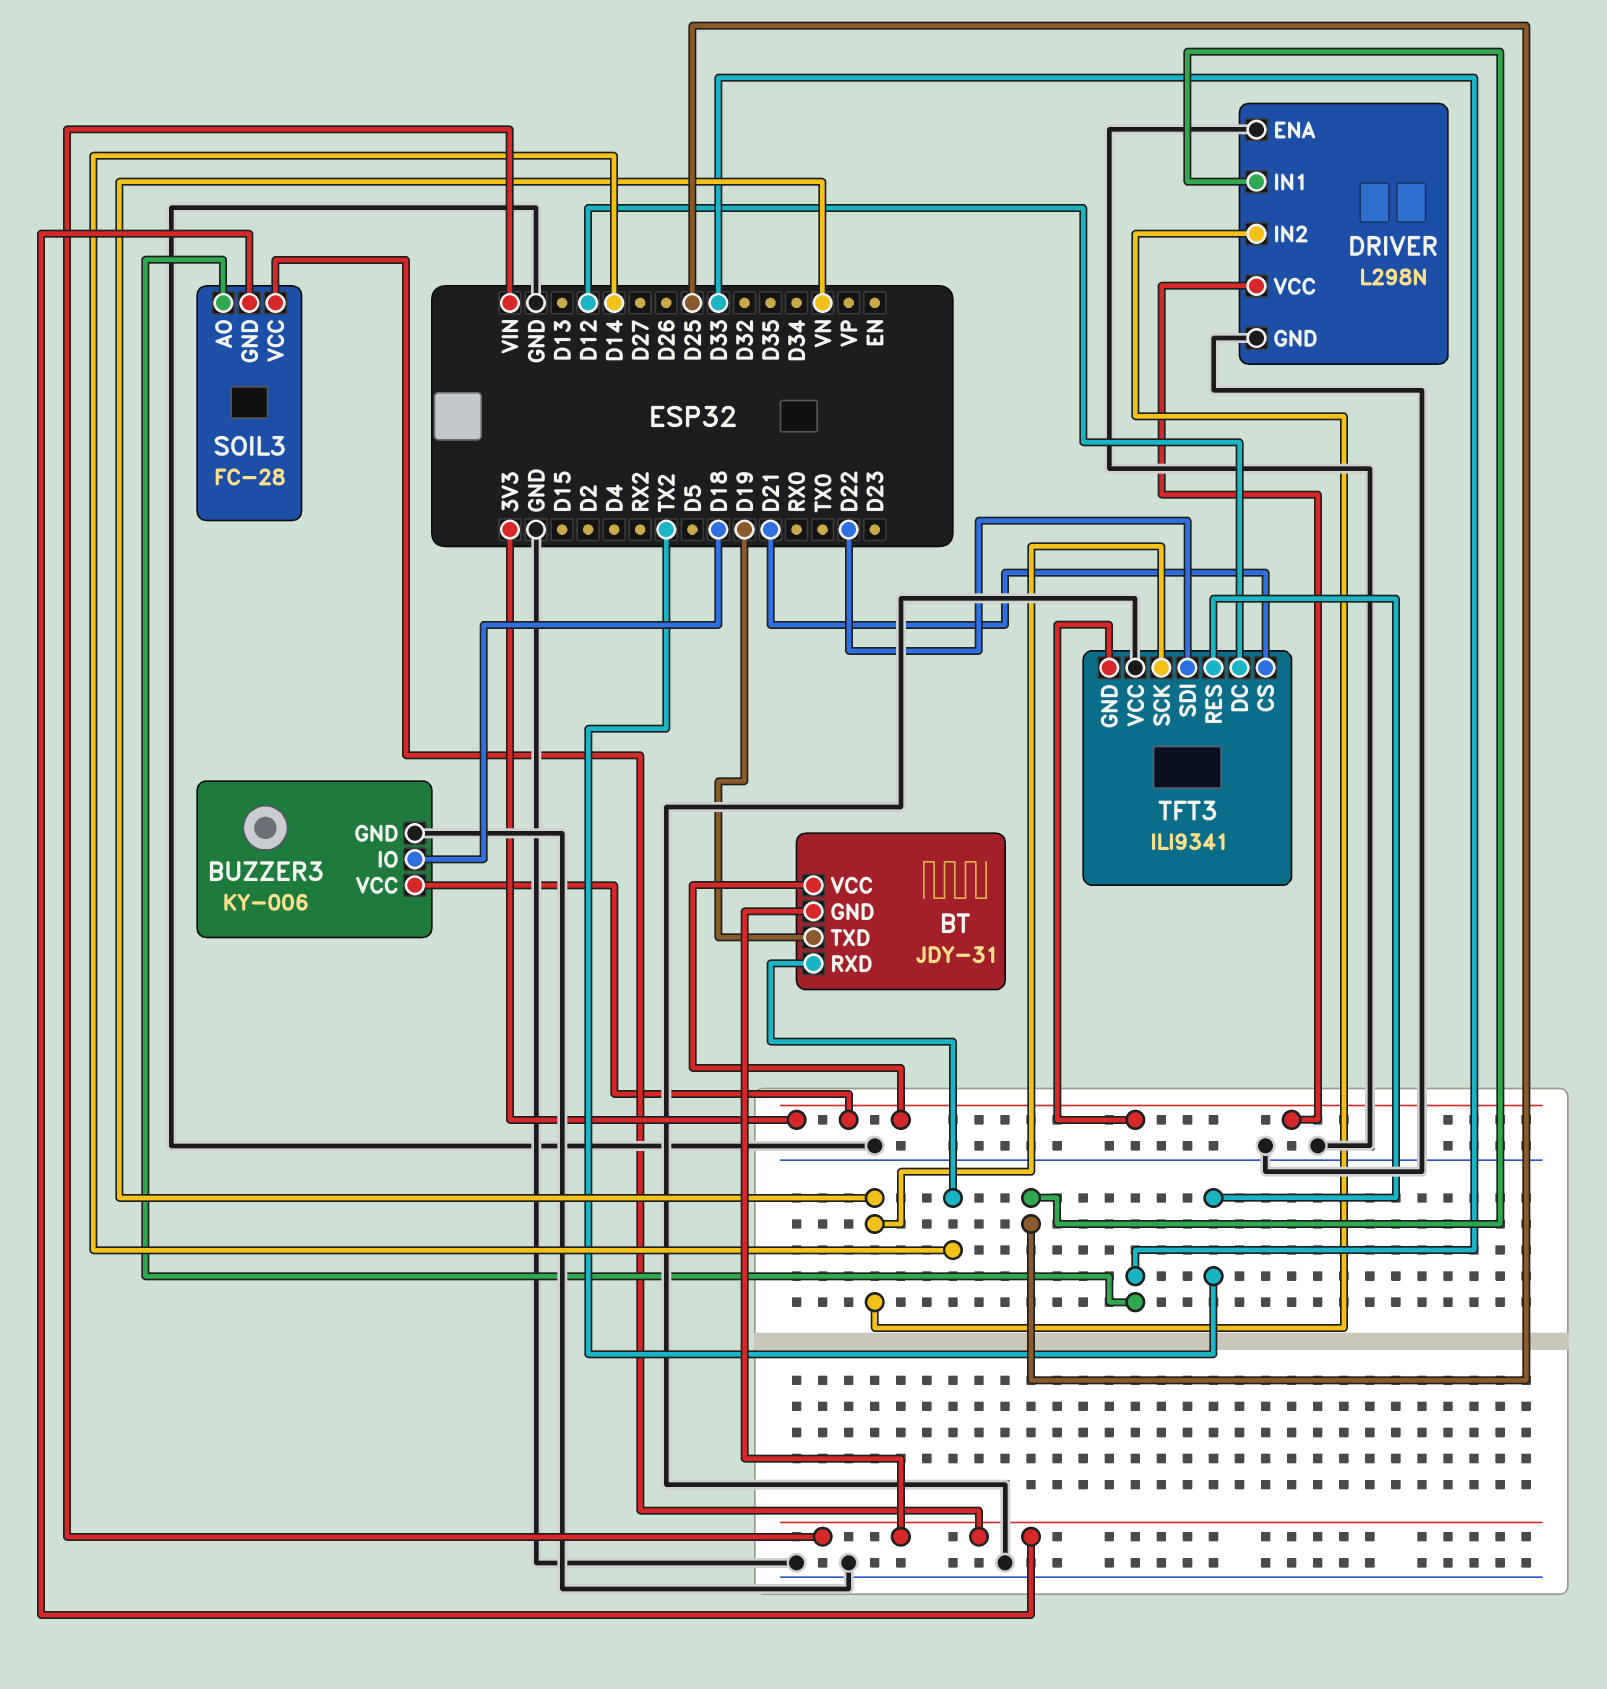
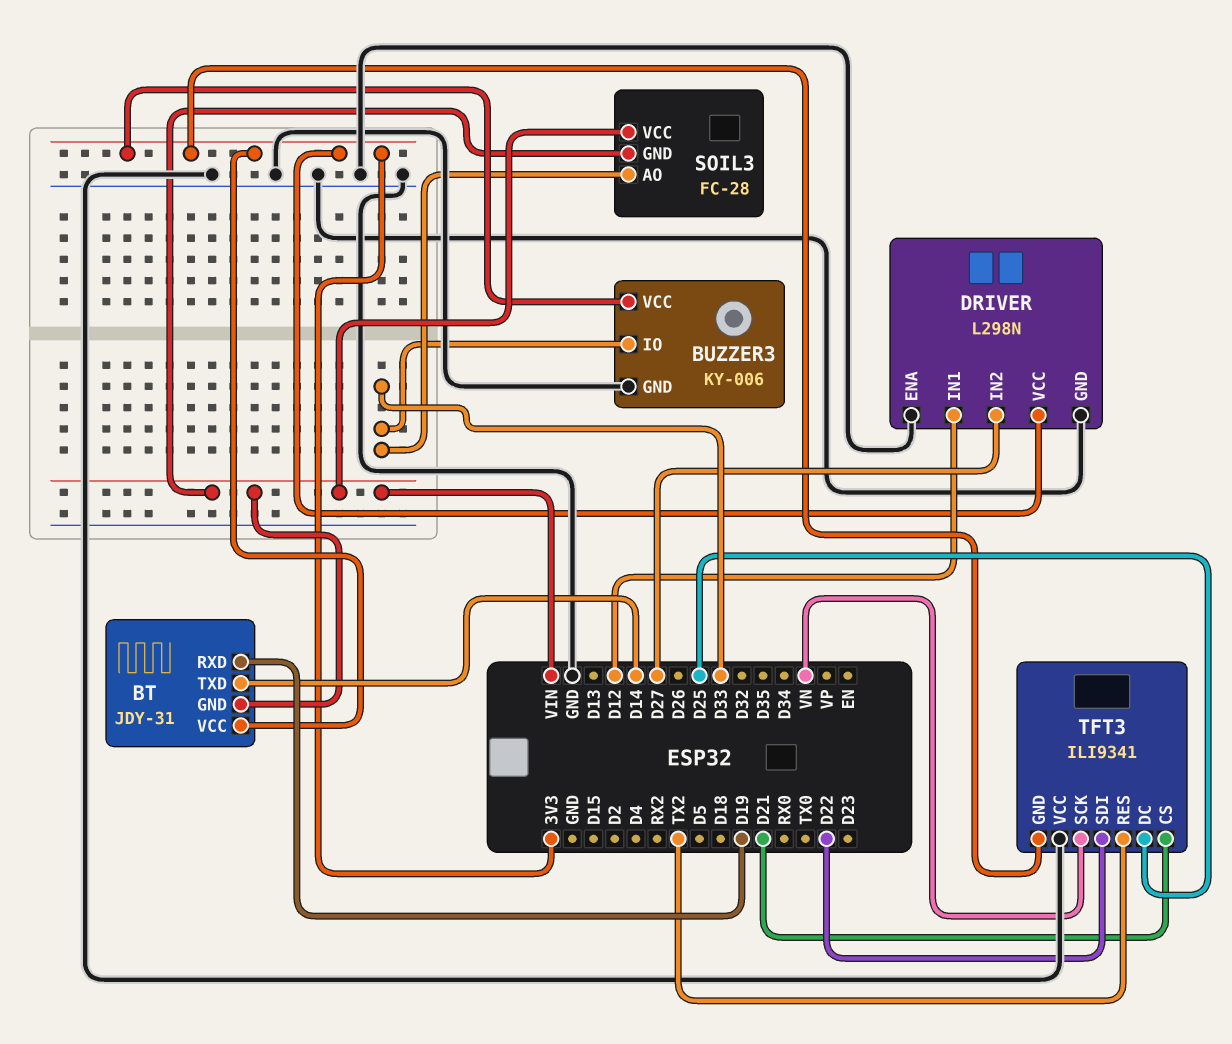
BT pin RXD: D14 -> D19
BT pin TXD: D19 -> D14
BUZZER3 pin IO: D18 -> D33
DRIVER pin IN1: D25 -> D12
DRIVER pin IN2: VN -> D27
TFT3 pin DC: D12 -> D25

